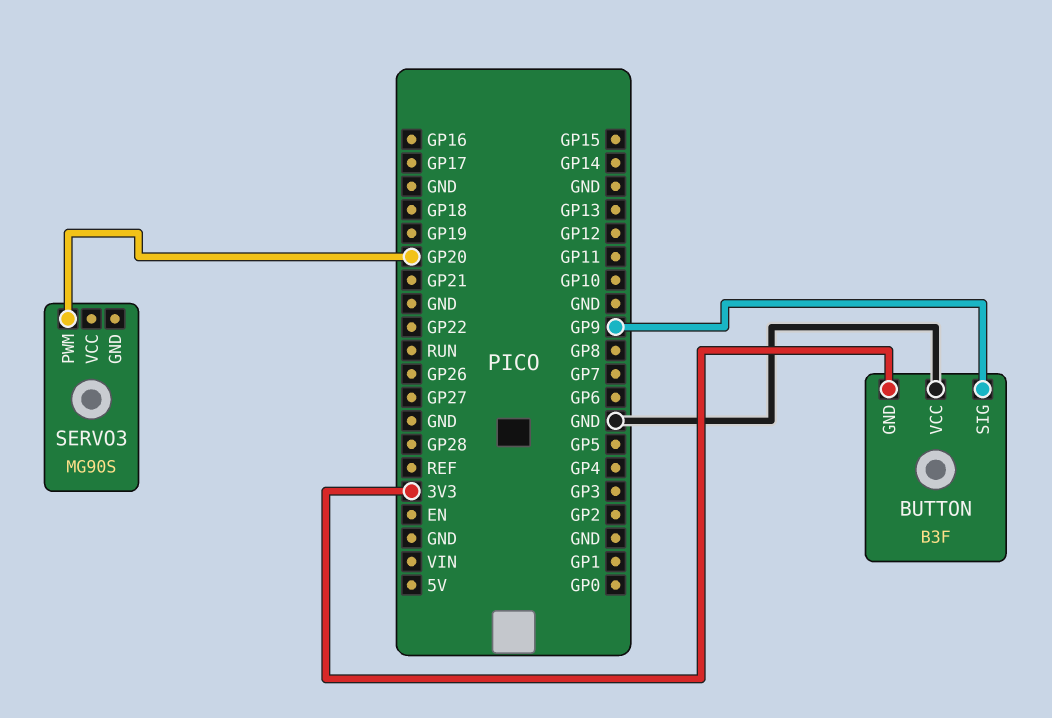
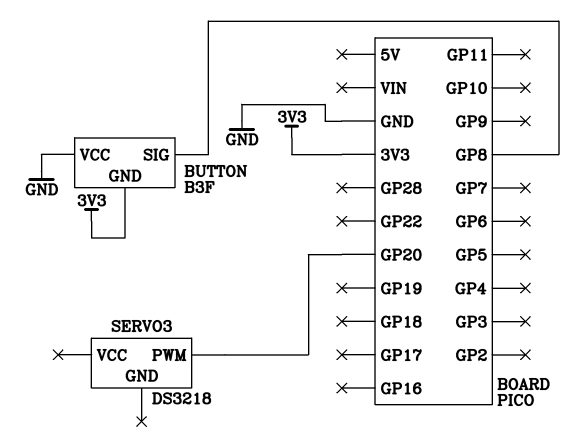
BUTTON pin SIG: GP9 -> GP8
SERVO3: MG90S -> DS3218

